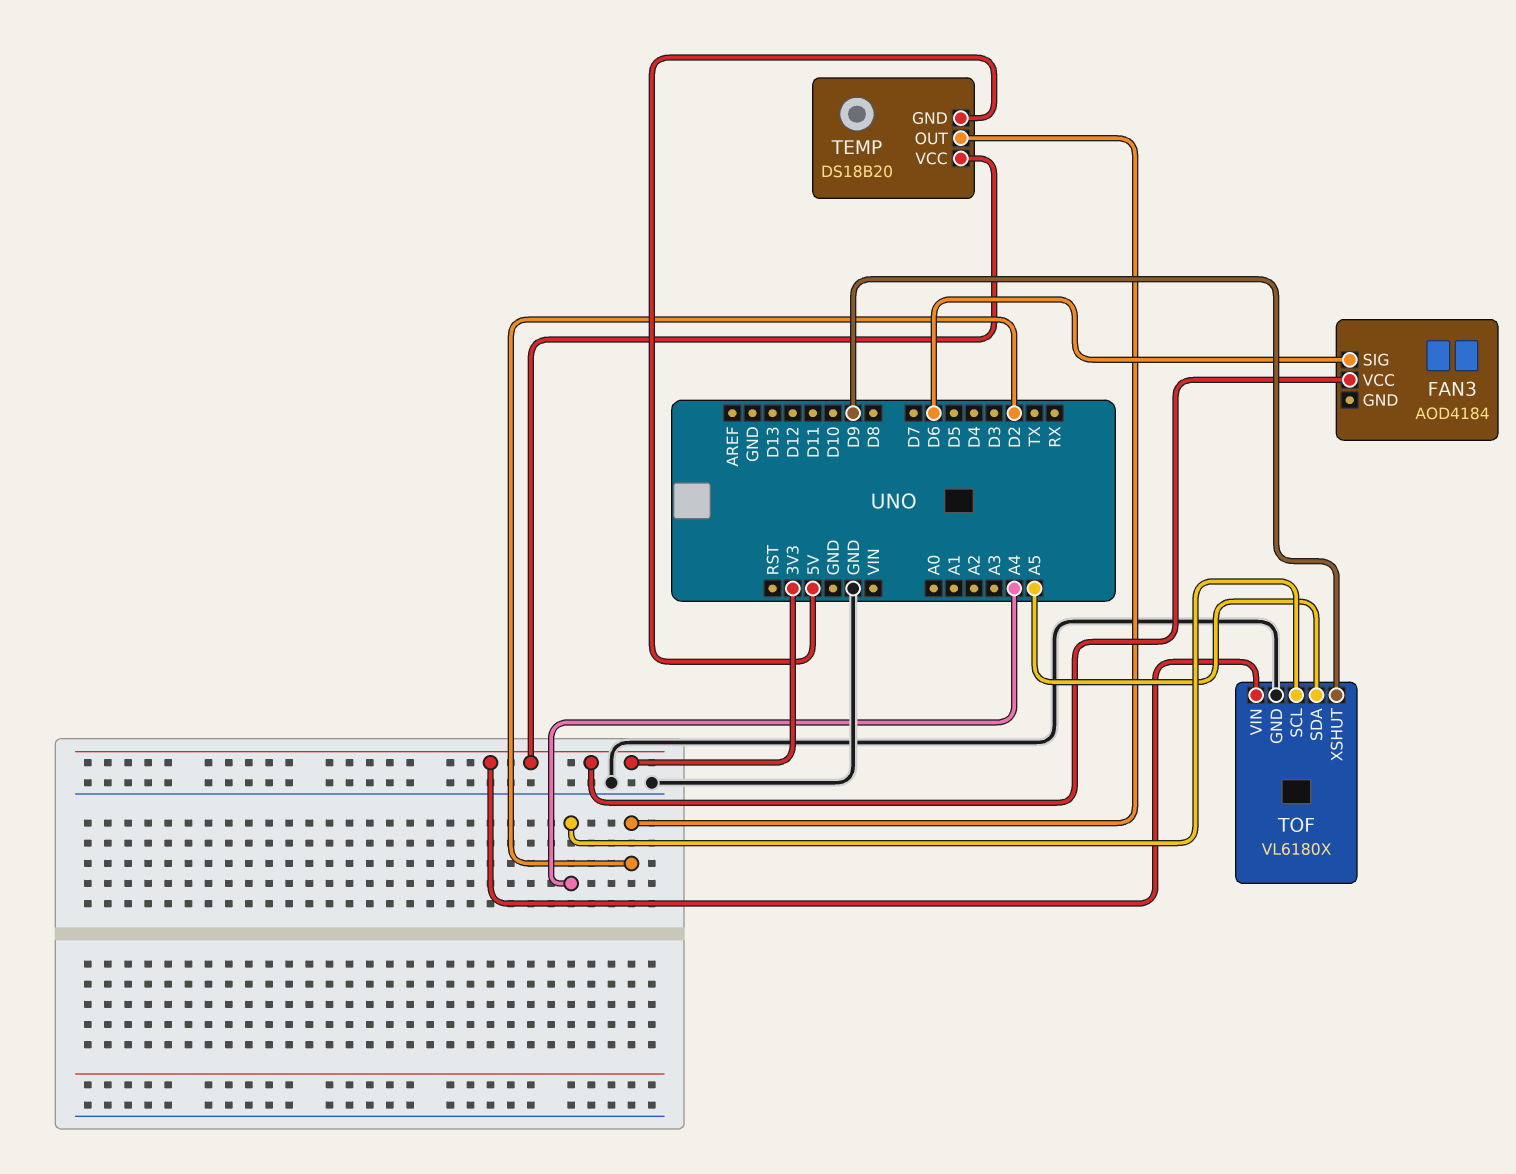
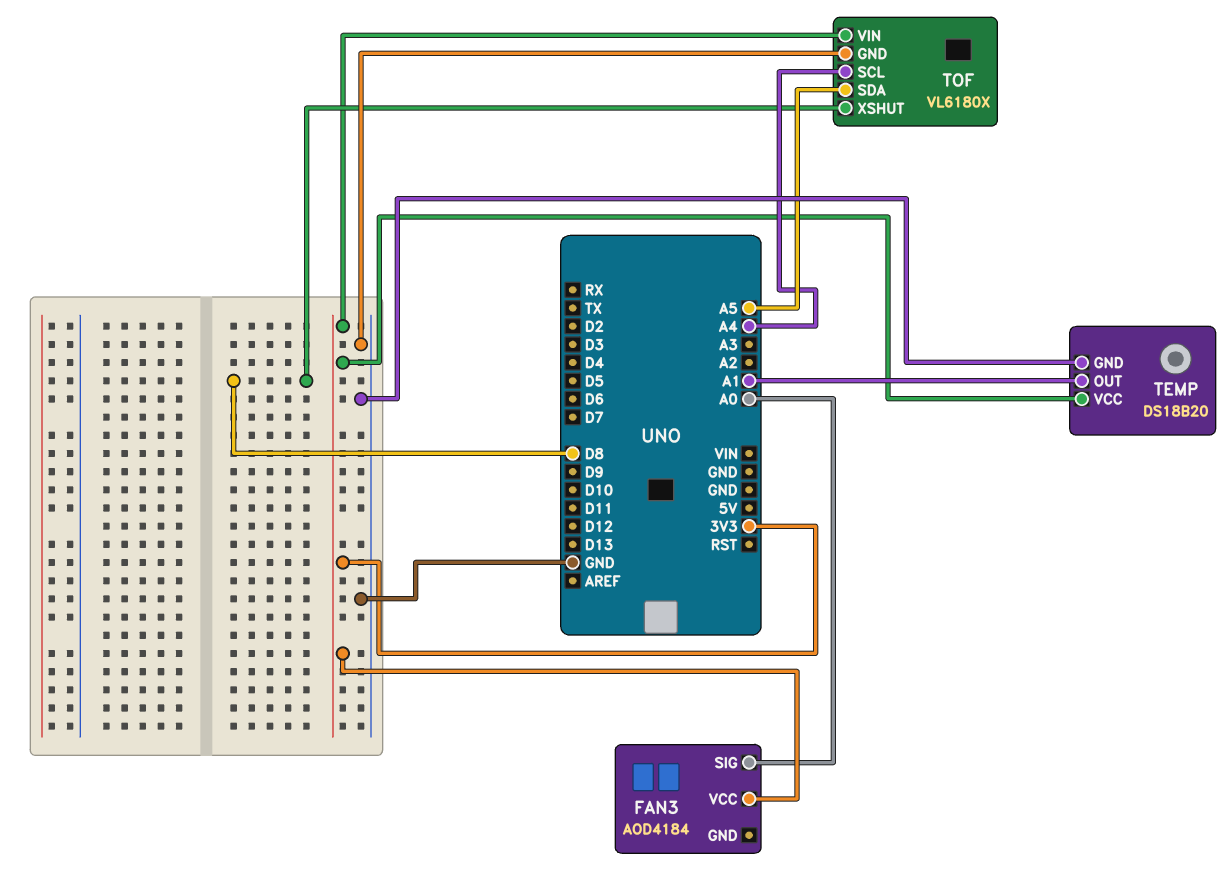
FAN3 pin SIG: D6 -> A0
TEMP pin GND: 5V -> GND
TEMP pin OUT: D2 -> A1
TOF pin XSHUT: D9 -> D8

